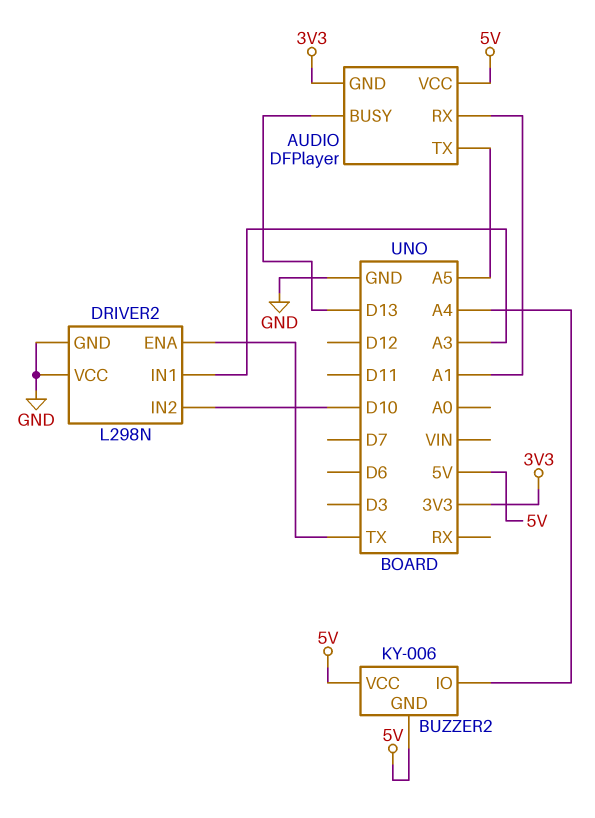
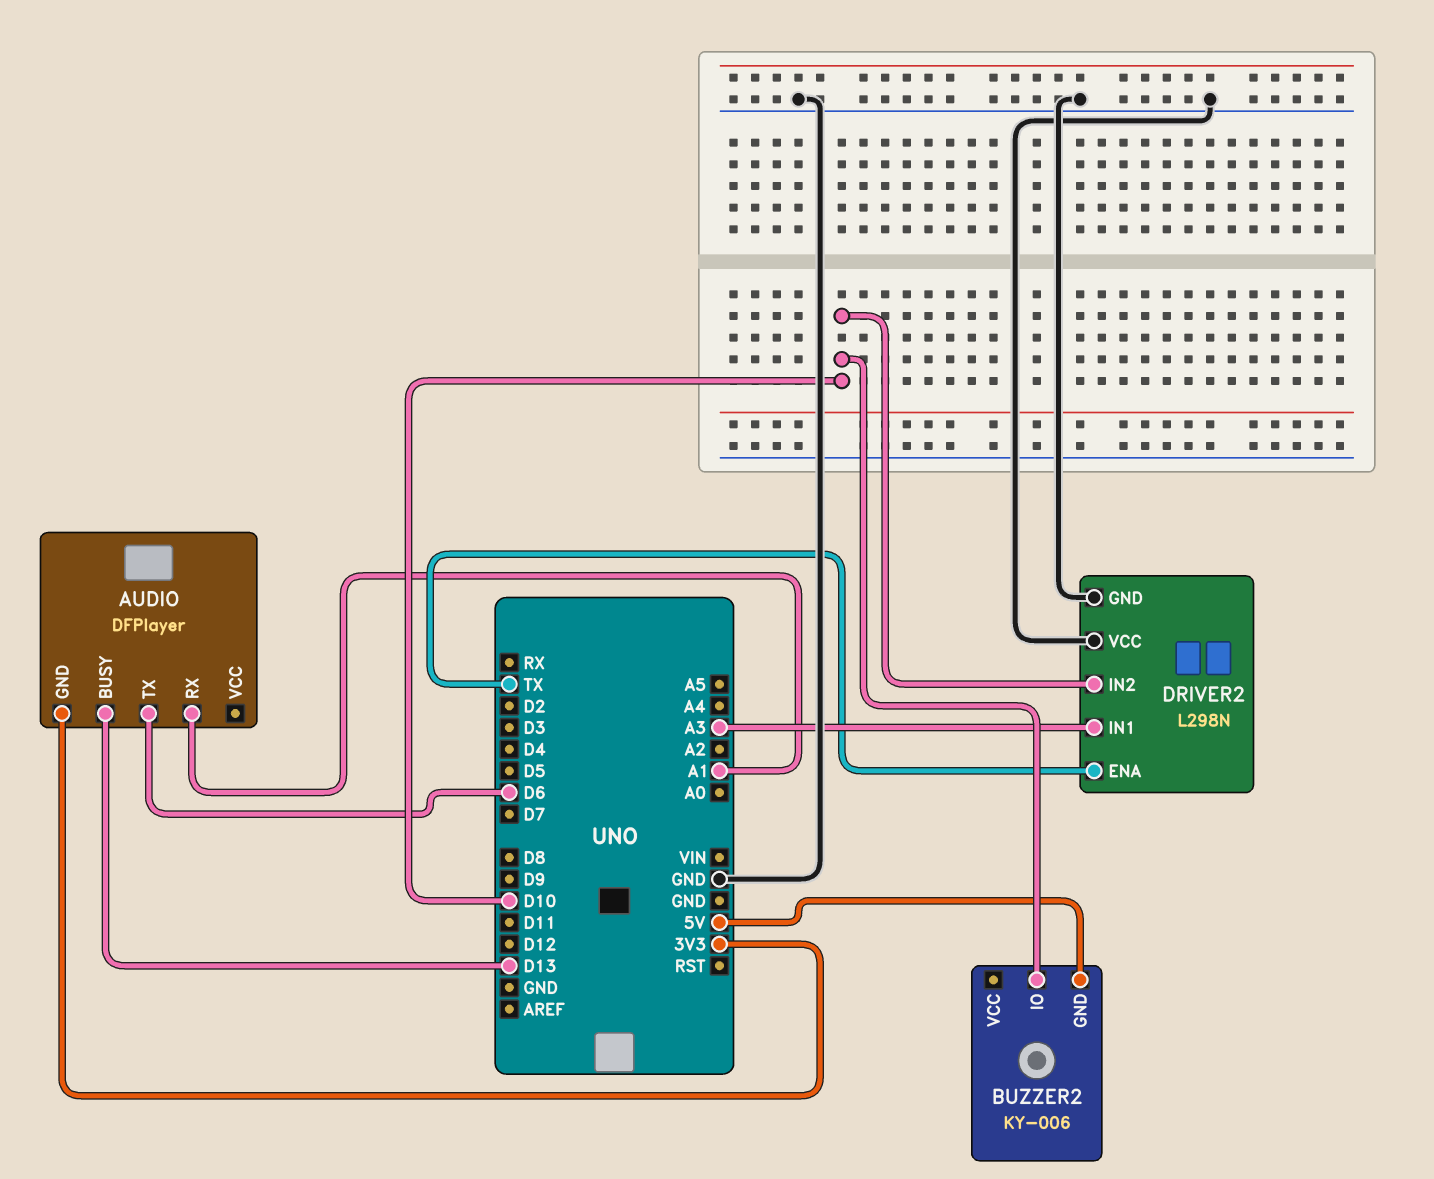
AUDIO pin TX: A5 -> D6
AUDIO pin VCC: 5V -> none
BUZZER2 pin IO: A4 -> D10
BUZZER2 pin VCC: 5V -> none

